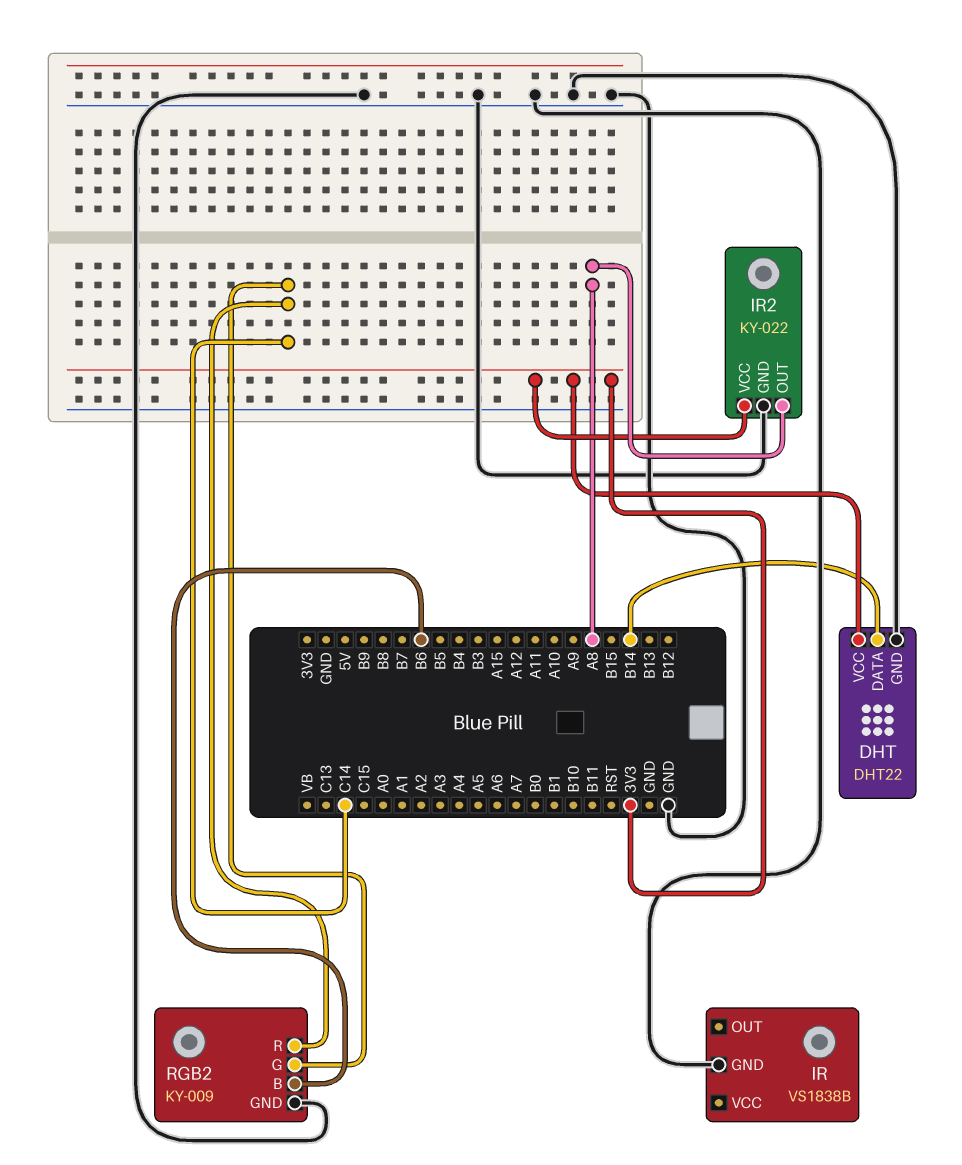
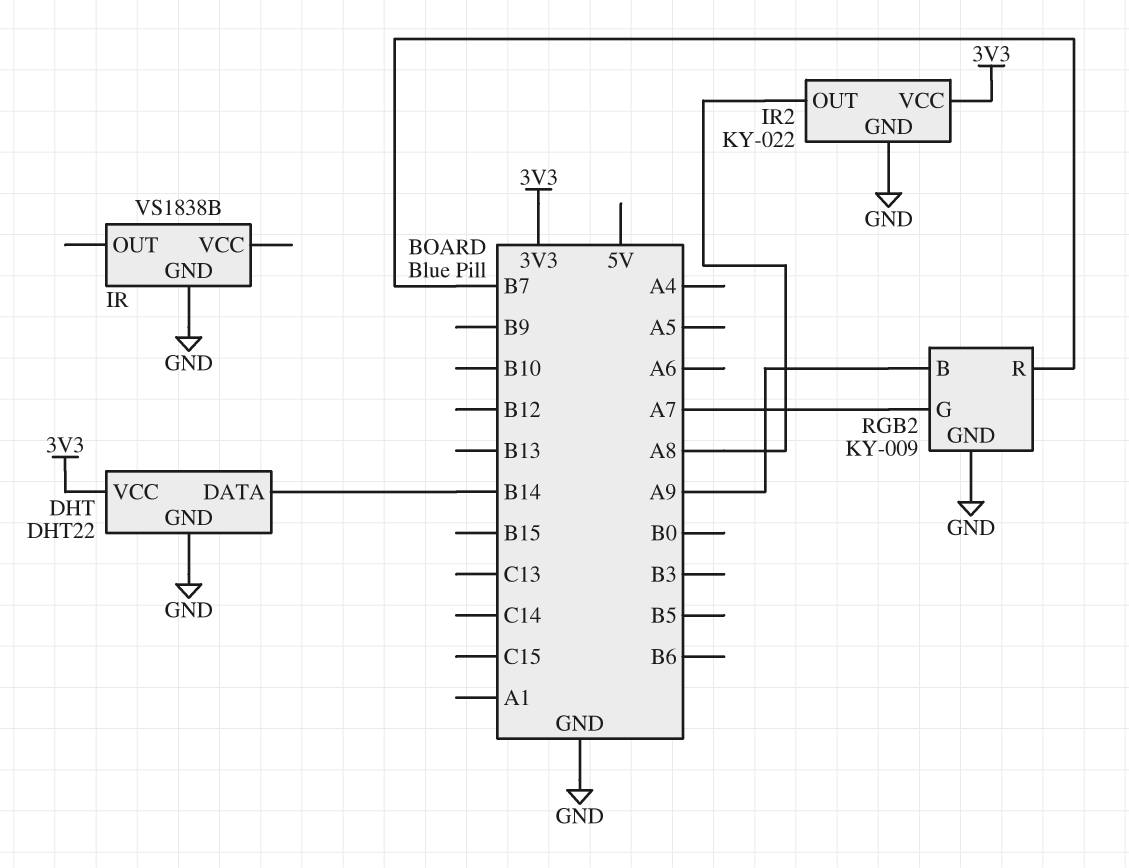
RGB2 pin B: B6 -> A9
RGB2 pin G: C14 -> A7
RGB2 pin R: C14 -> B7

